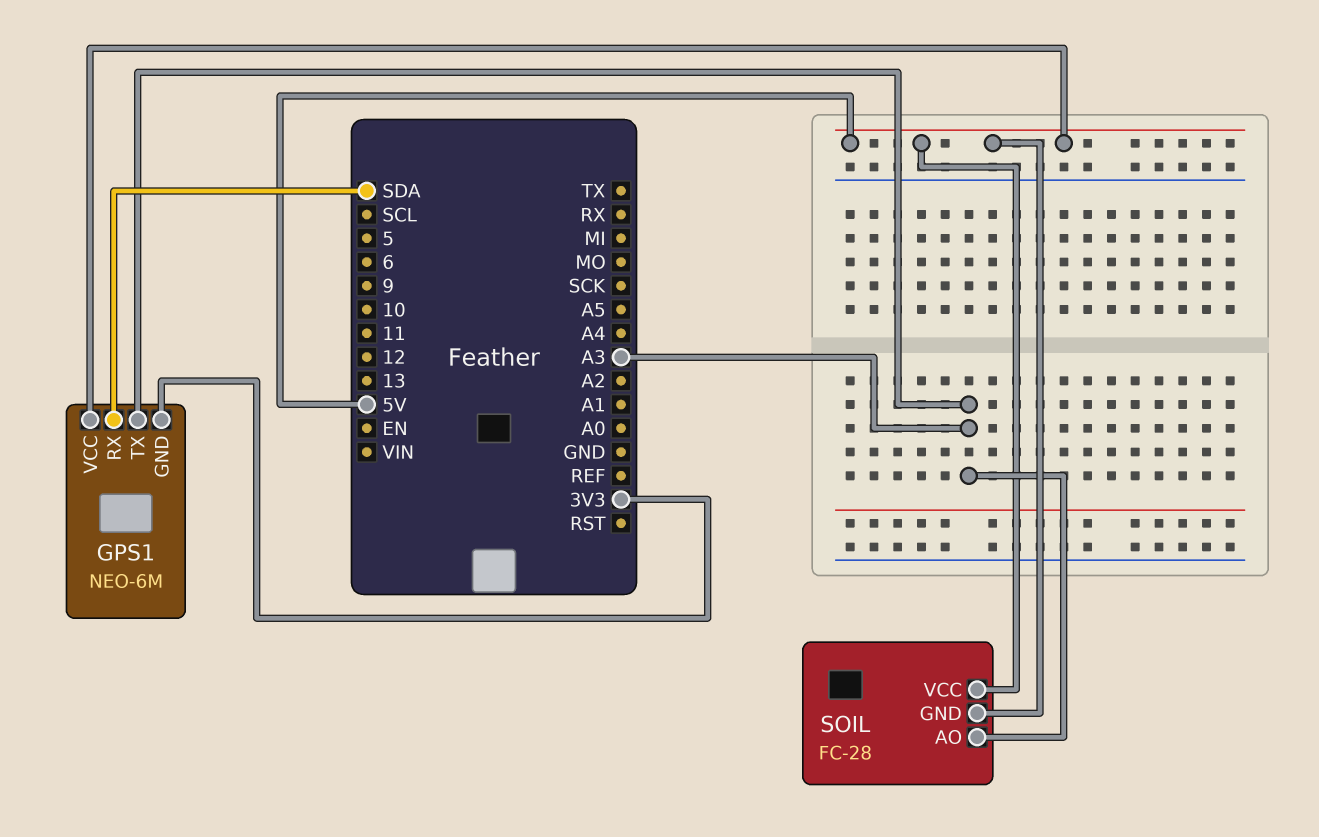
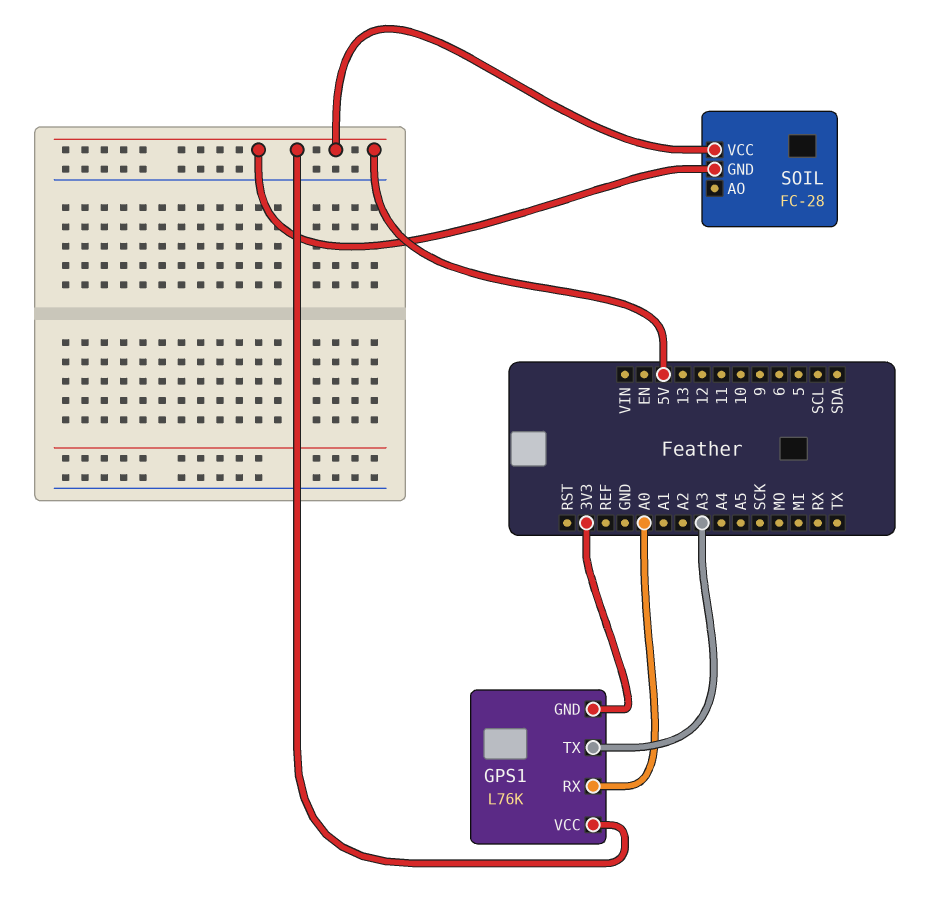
GPS1: NEO-6M -> L76K
GPS1 pin RX: SDA -> A0
SOIL pin AO: A3 -> none

